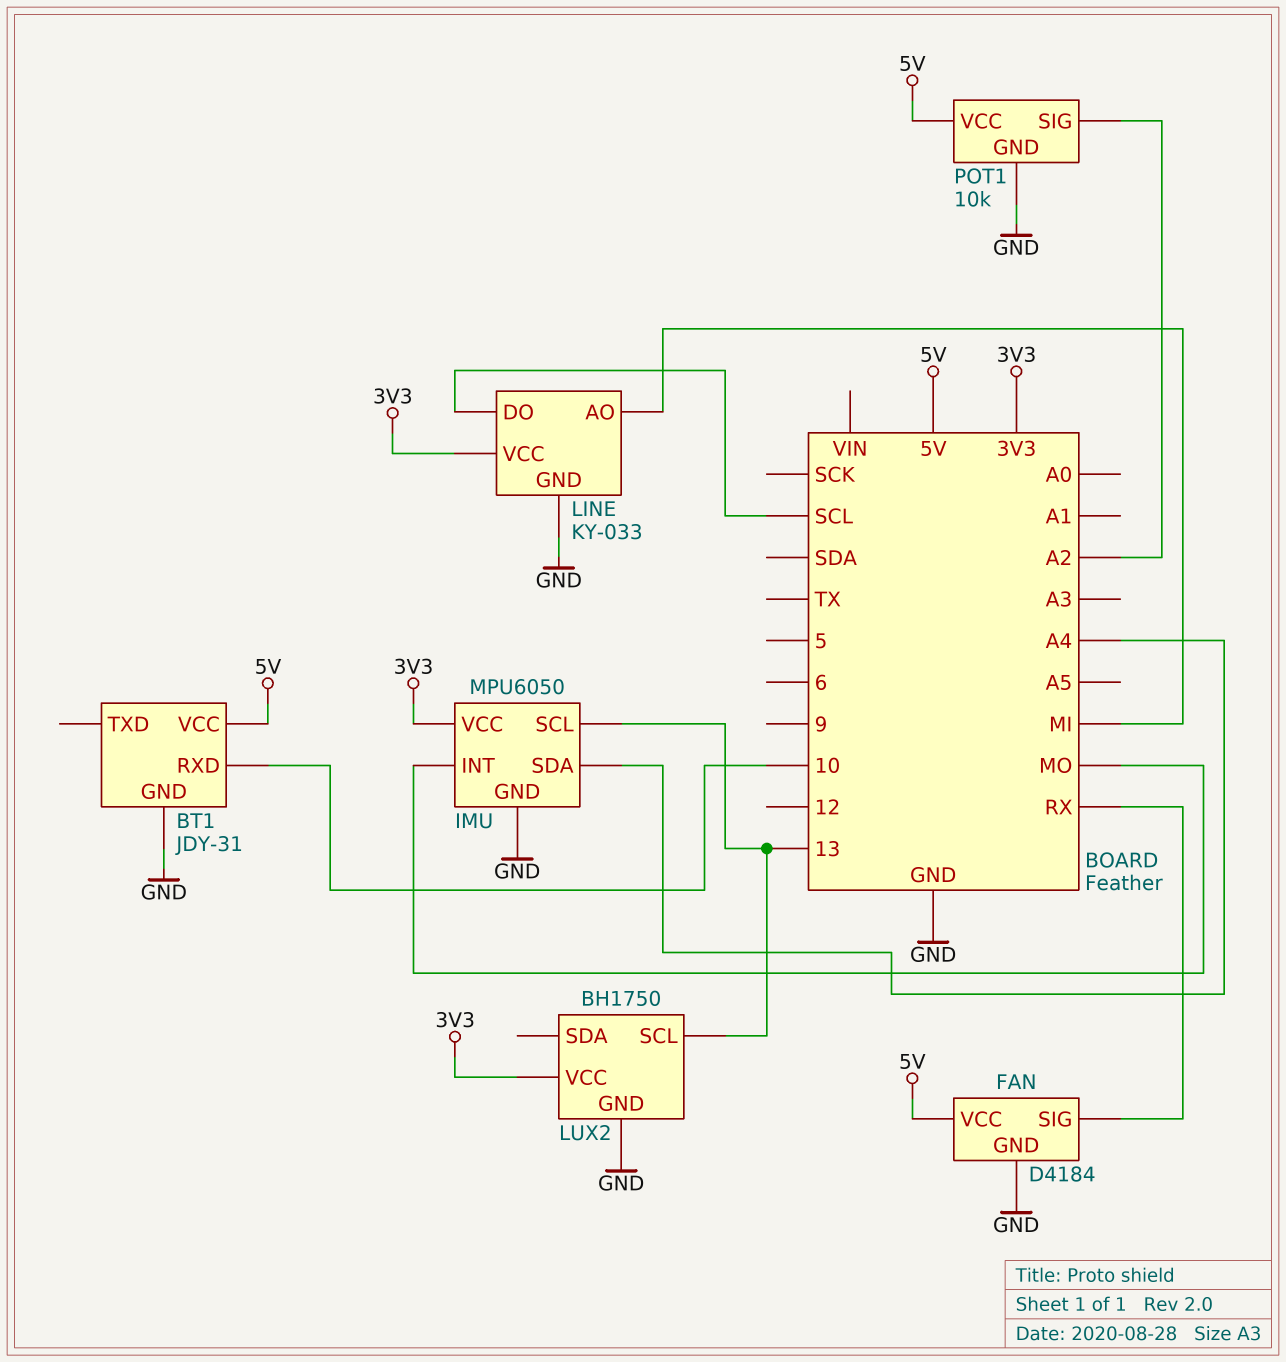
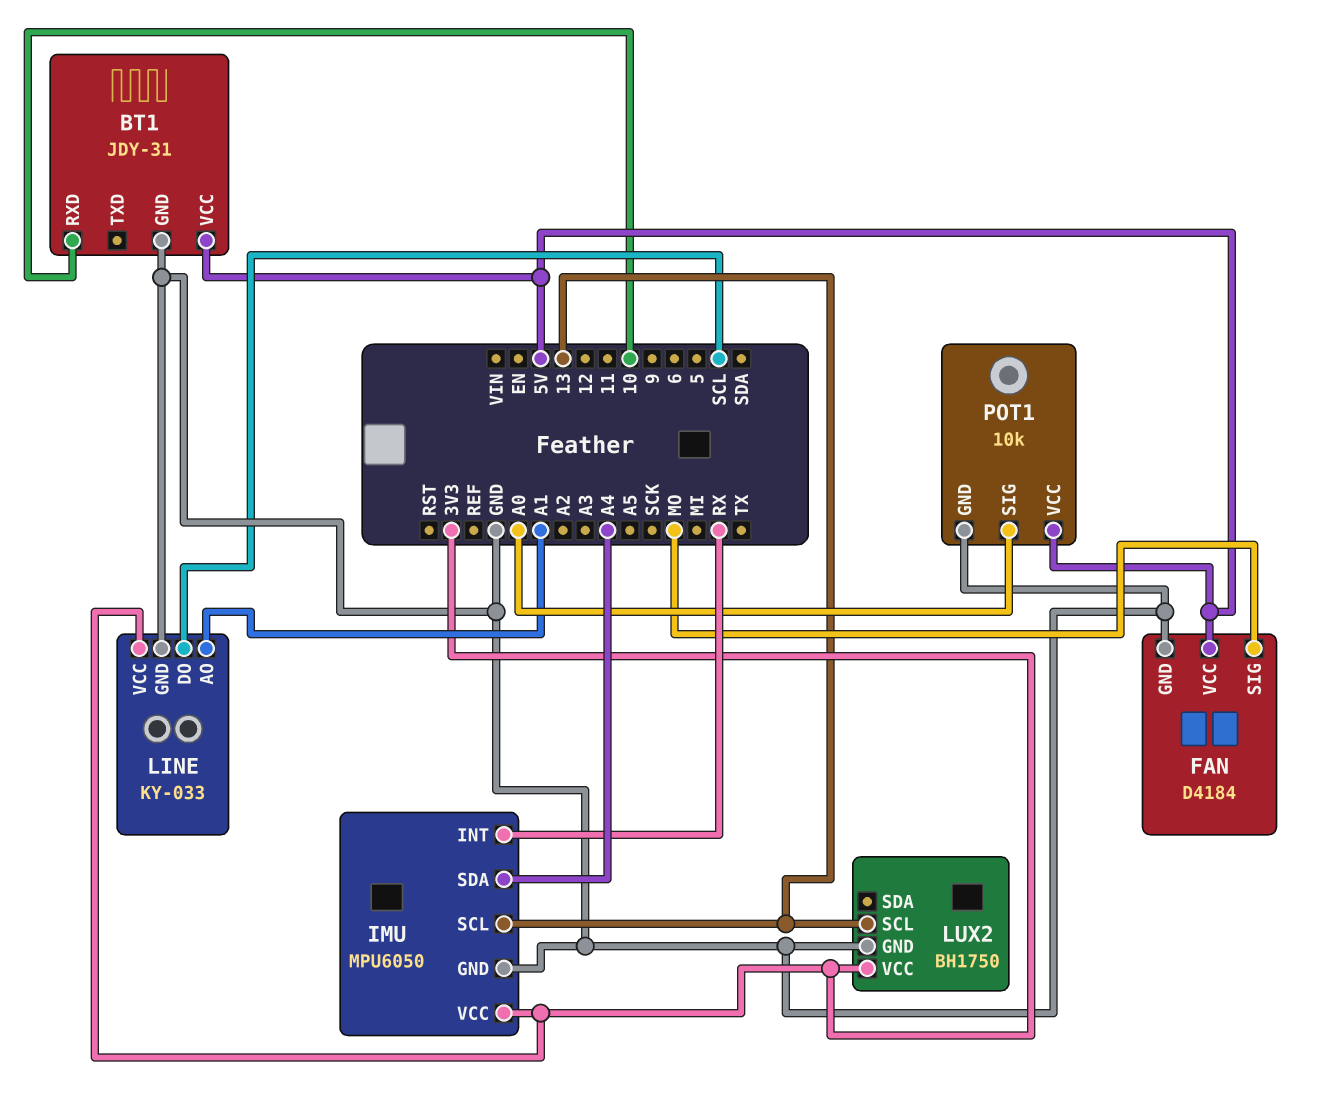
FAN pin SIG: RX -> MO
IMU pin INT: MO -> RX
LINE pin AO: MI -> A1
POT1 pin SIG: A2 -> A0

